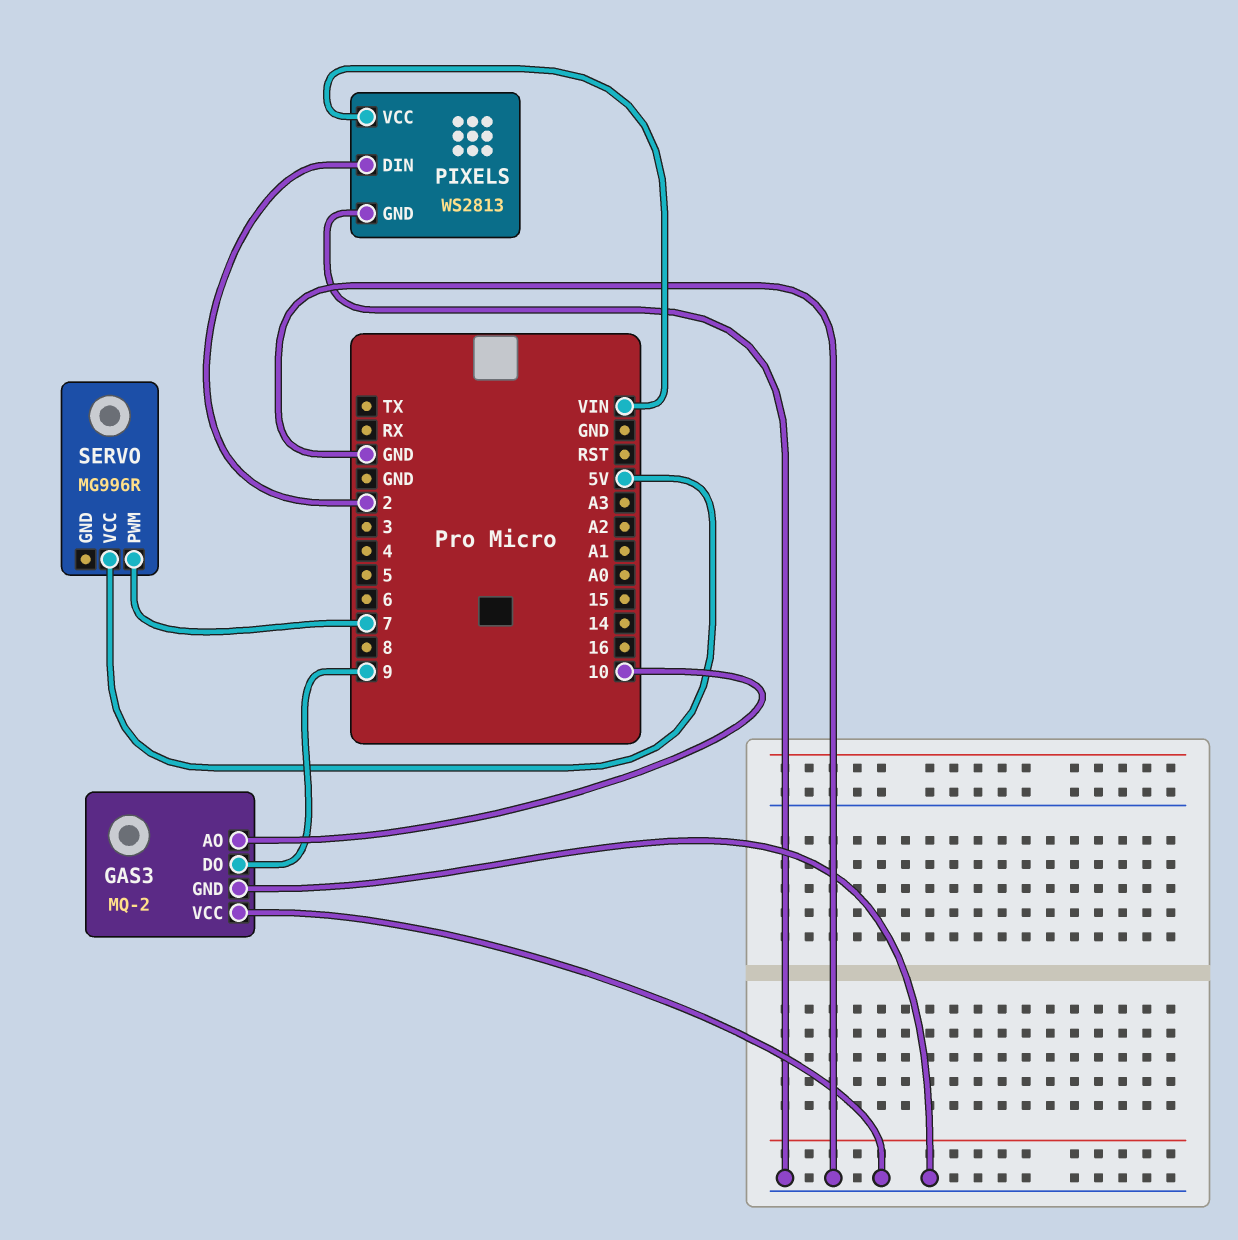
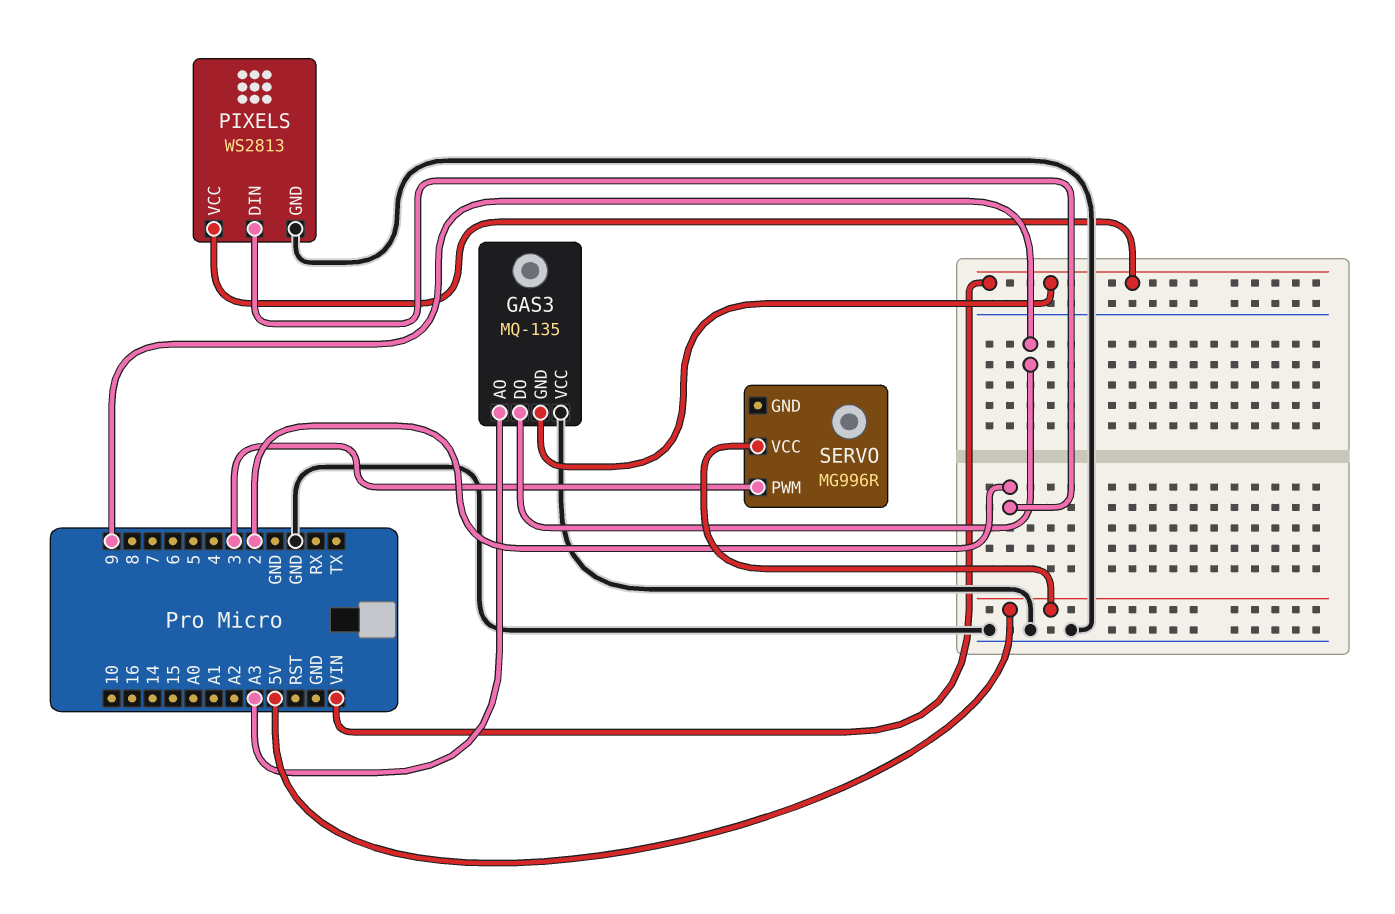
GAS3: MQ-2 -> MQ-135
GAS3 pin AO: 10 -> A3
GAS3 pin GND: GND -> VIN
SERVO pin PWM: 7 -> 3

